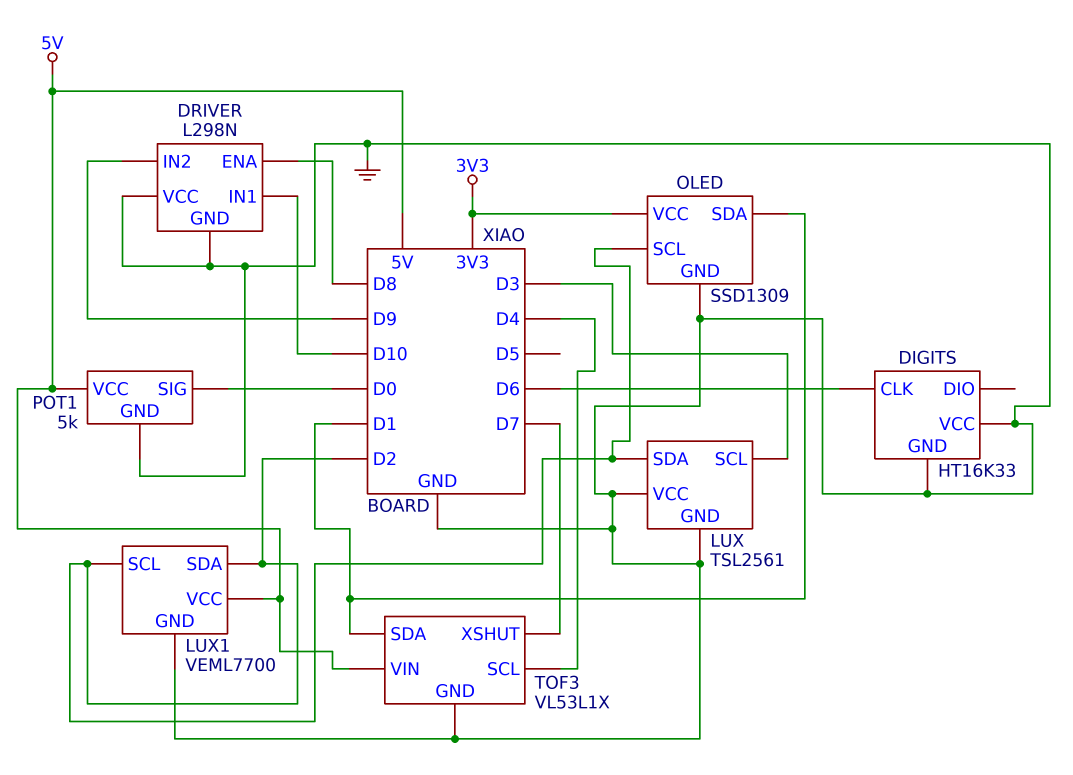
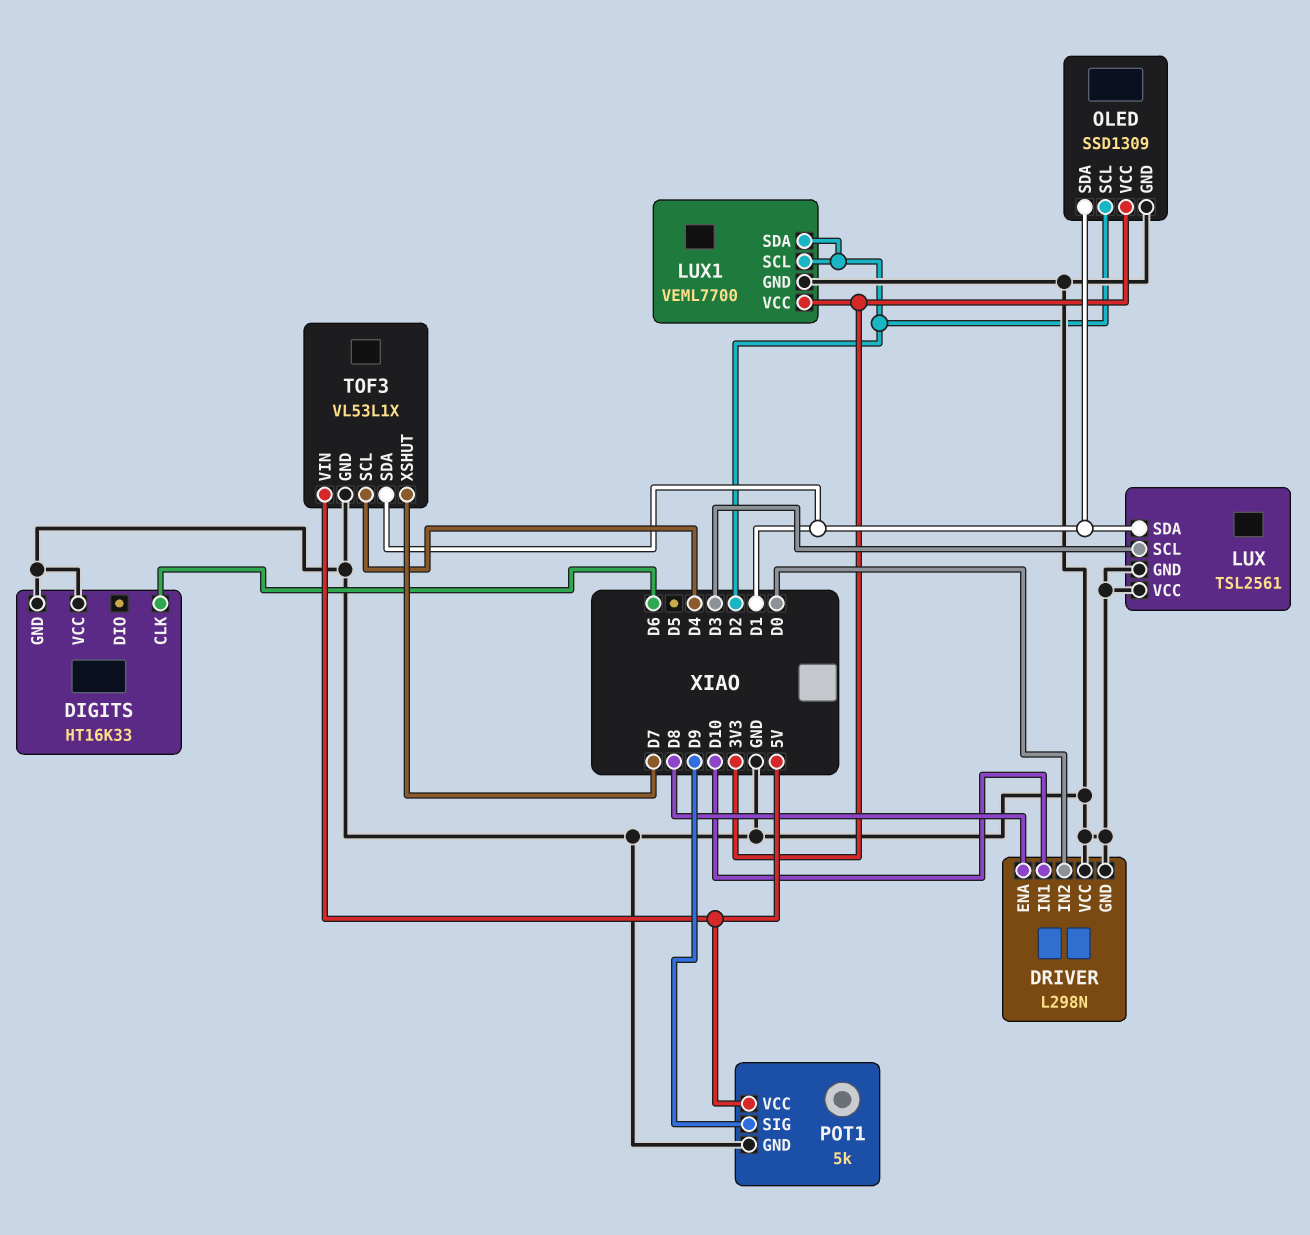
DRIVER pin IN2: D9 -> D0
LUX pin SDA: D2 -> D1
LUX1 pin VCC: 5V -> 3V3
POT1 pin SIG: D0 -> D9

